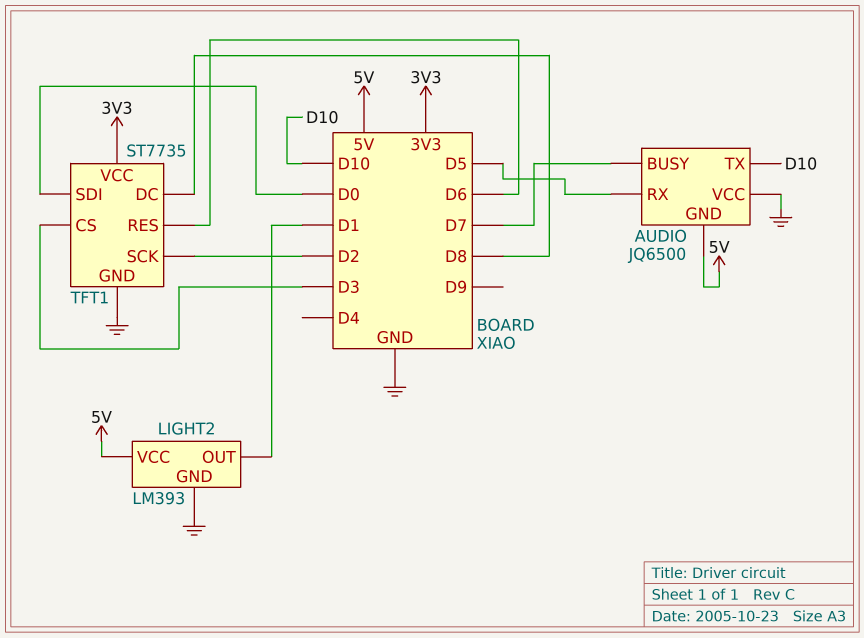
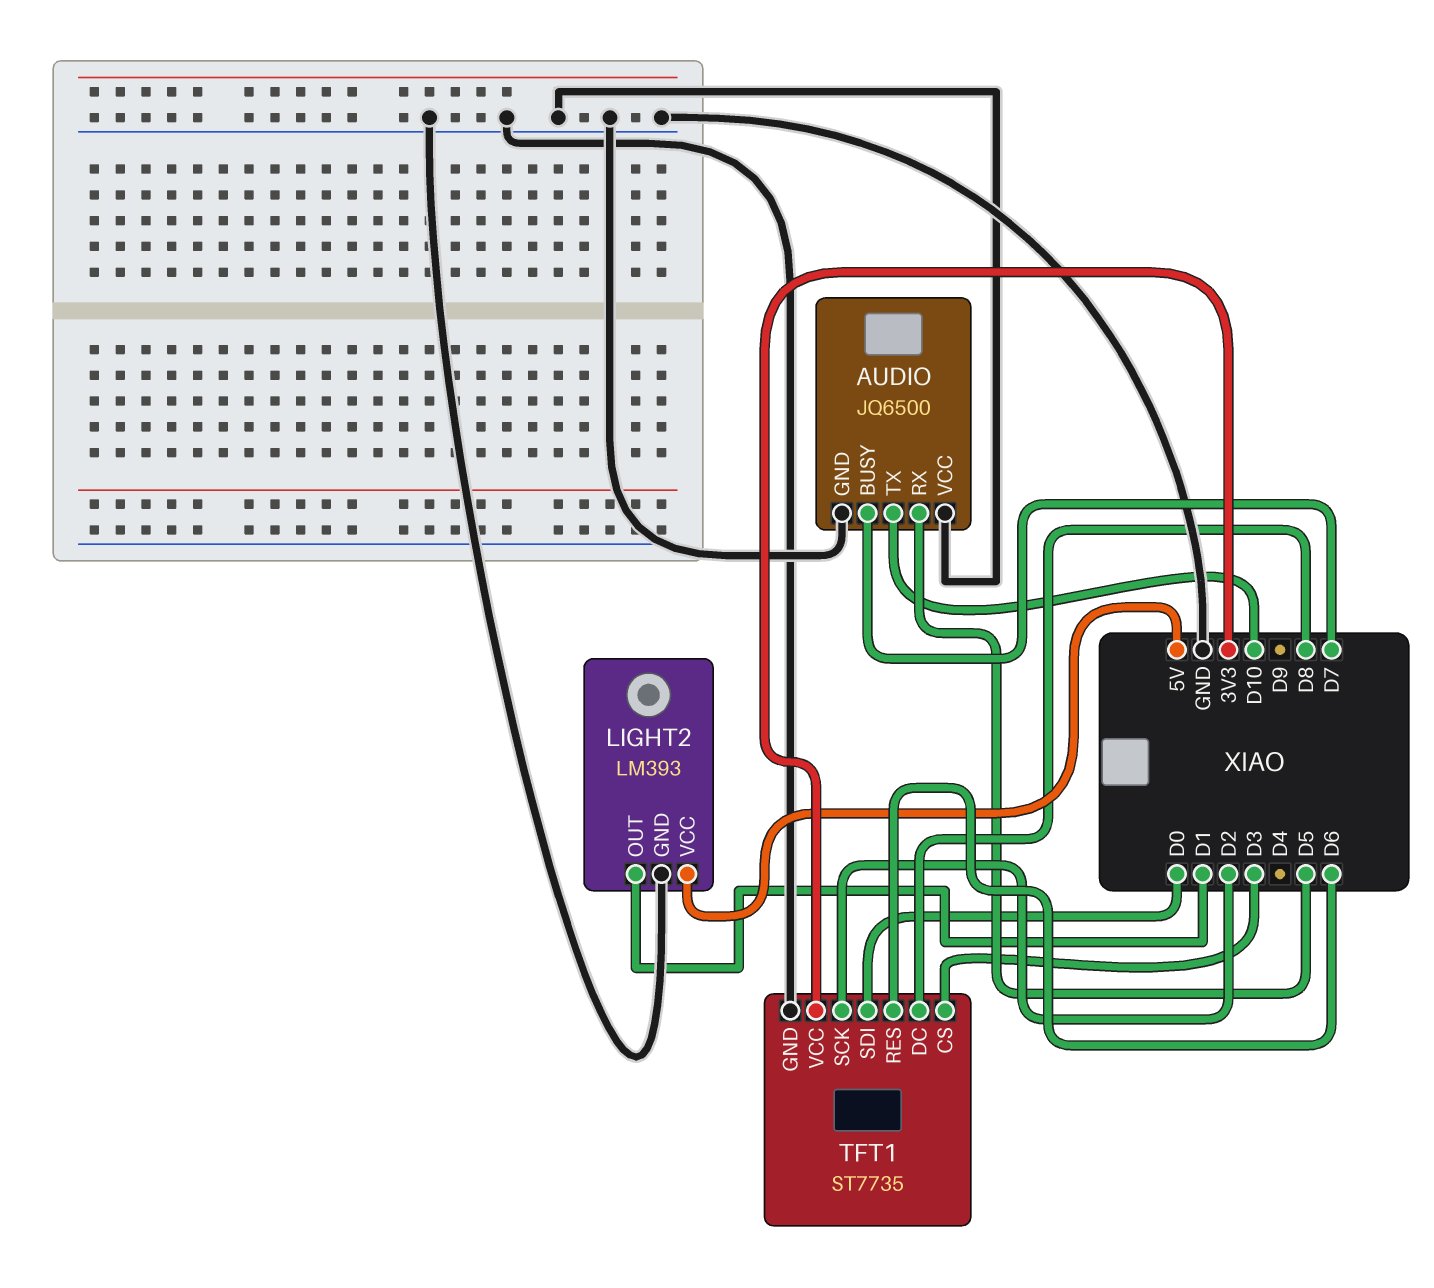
AUDIO pin GND: 5V -> GND

